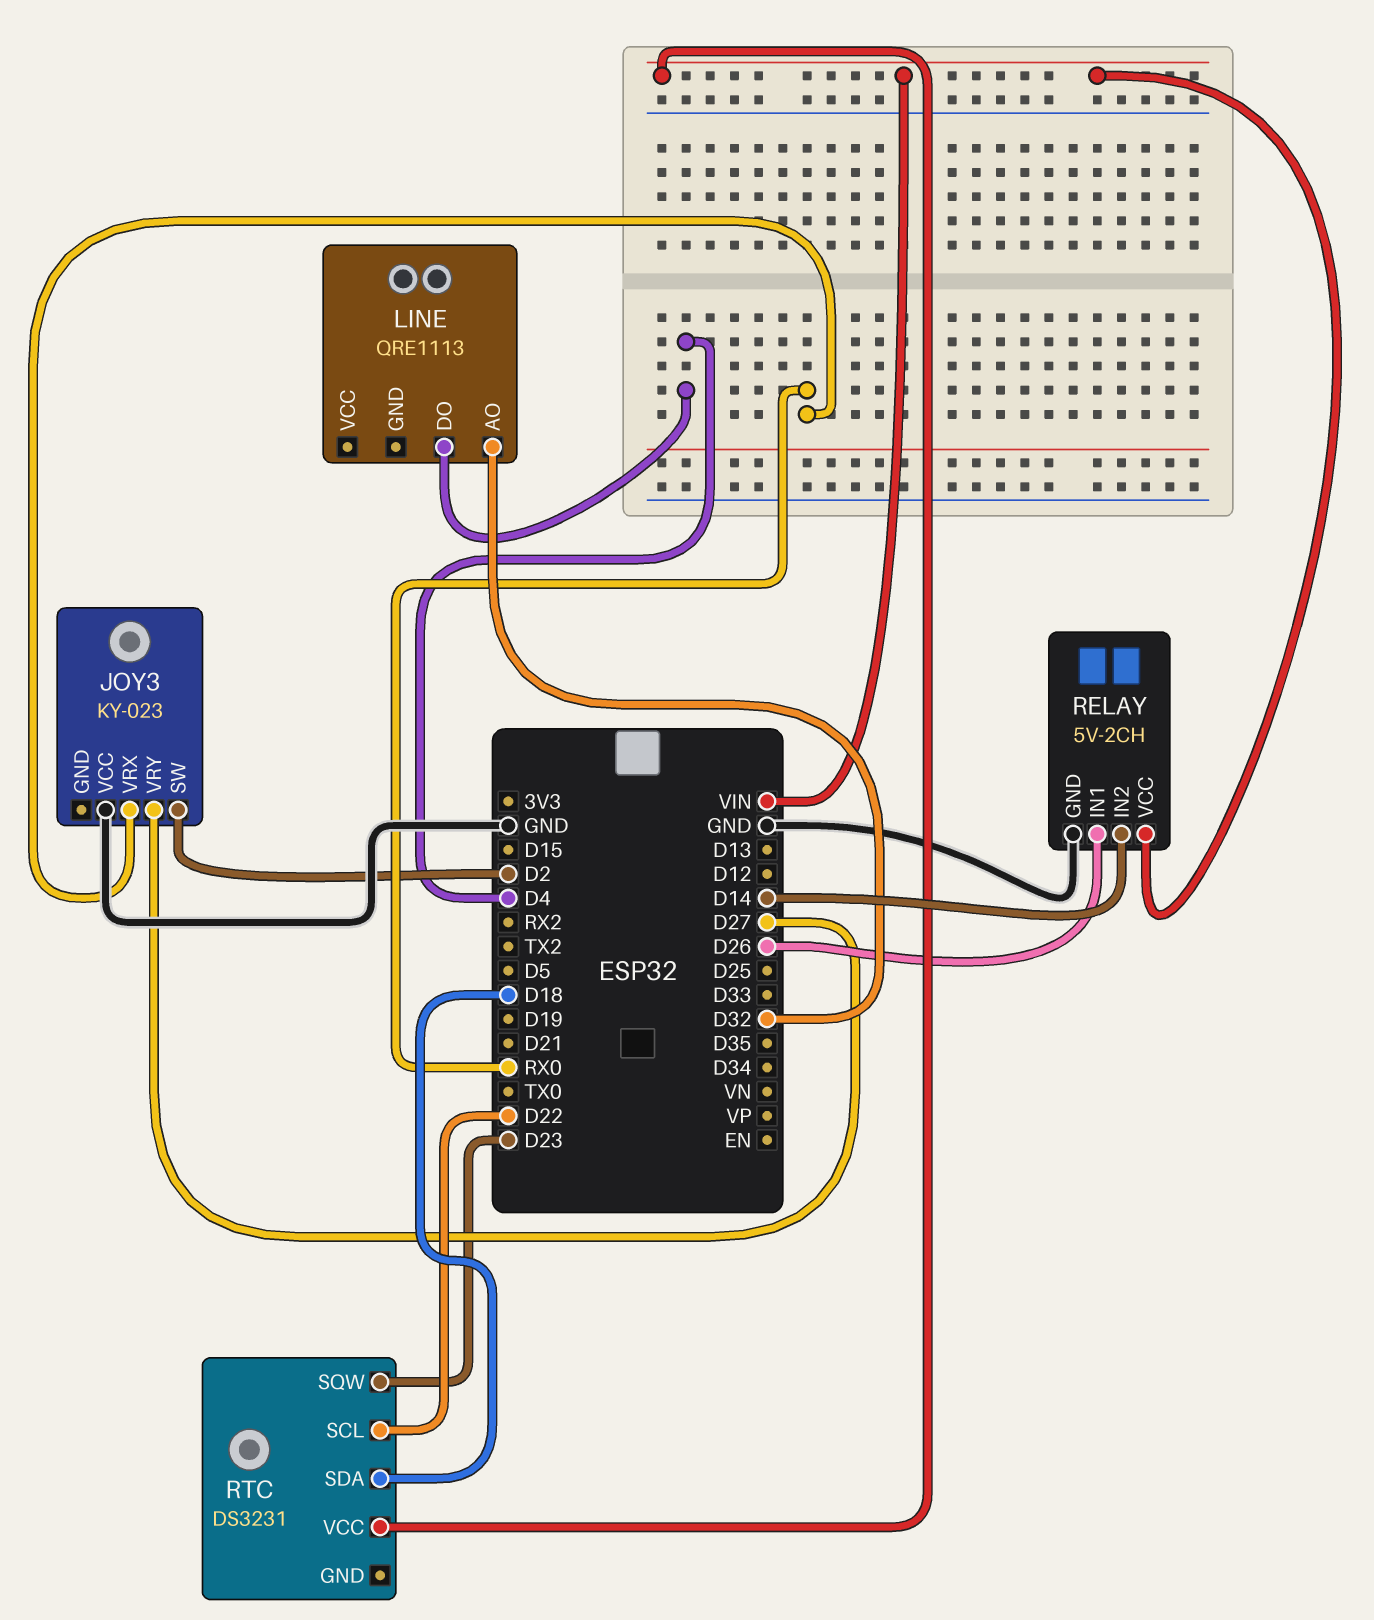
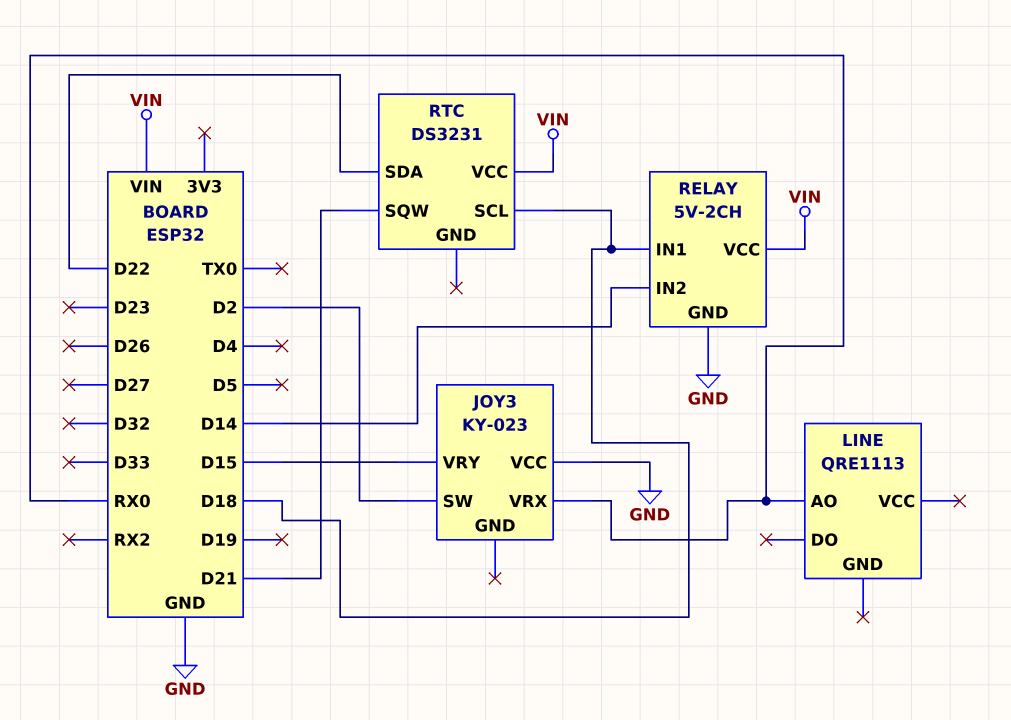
JOY3 pin VRY: D27 -> D15
LINE pin AO: D32 -> RX0
LINE pin DO: D4 -> none
RELAY pin IN1: D26 -> D18
RTC pin SCL: D22 -> D18
RTC pin SDA: D18 -> D22
RTC pin SQW: D23 -> D21

